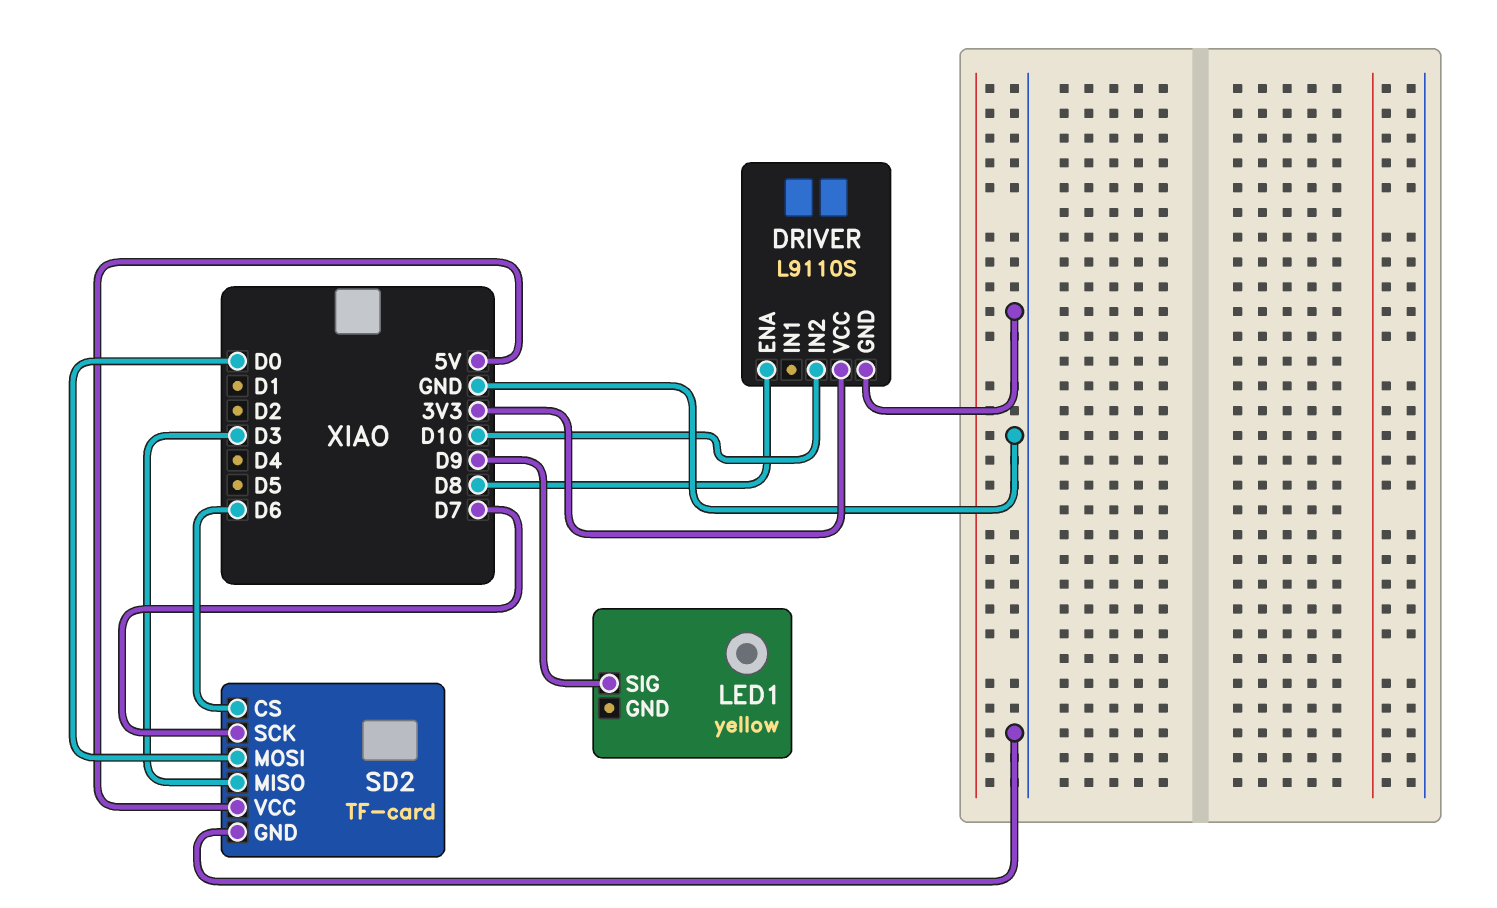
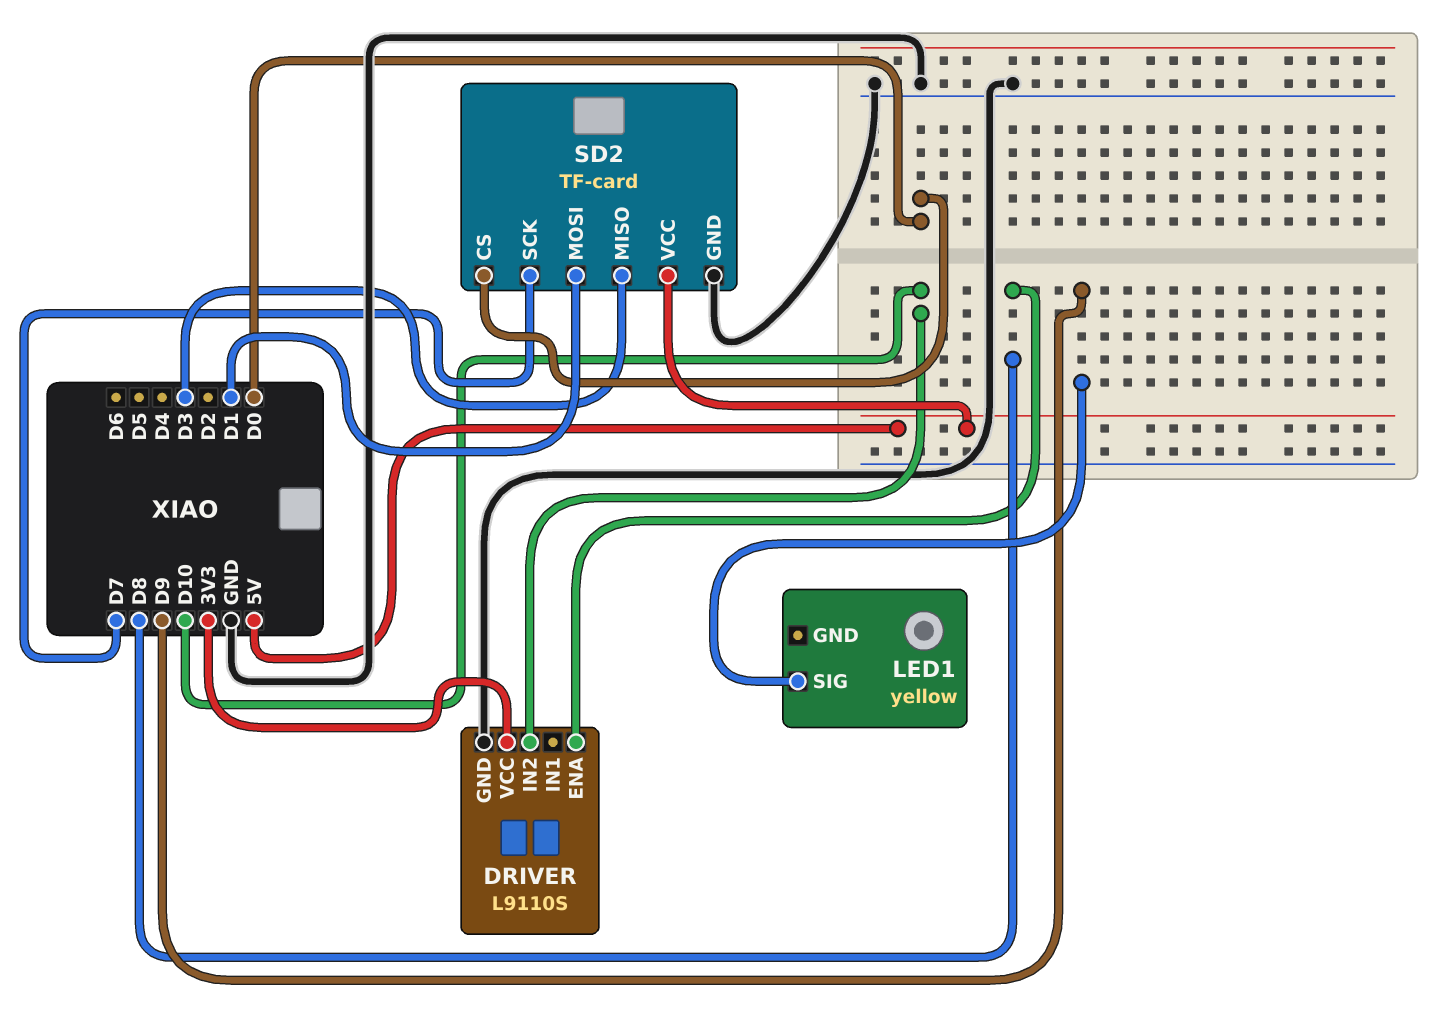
SD2 pin CS: D6 -> D0
SD2 pin MOSI: D0 -> D1

